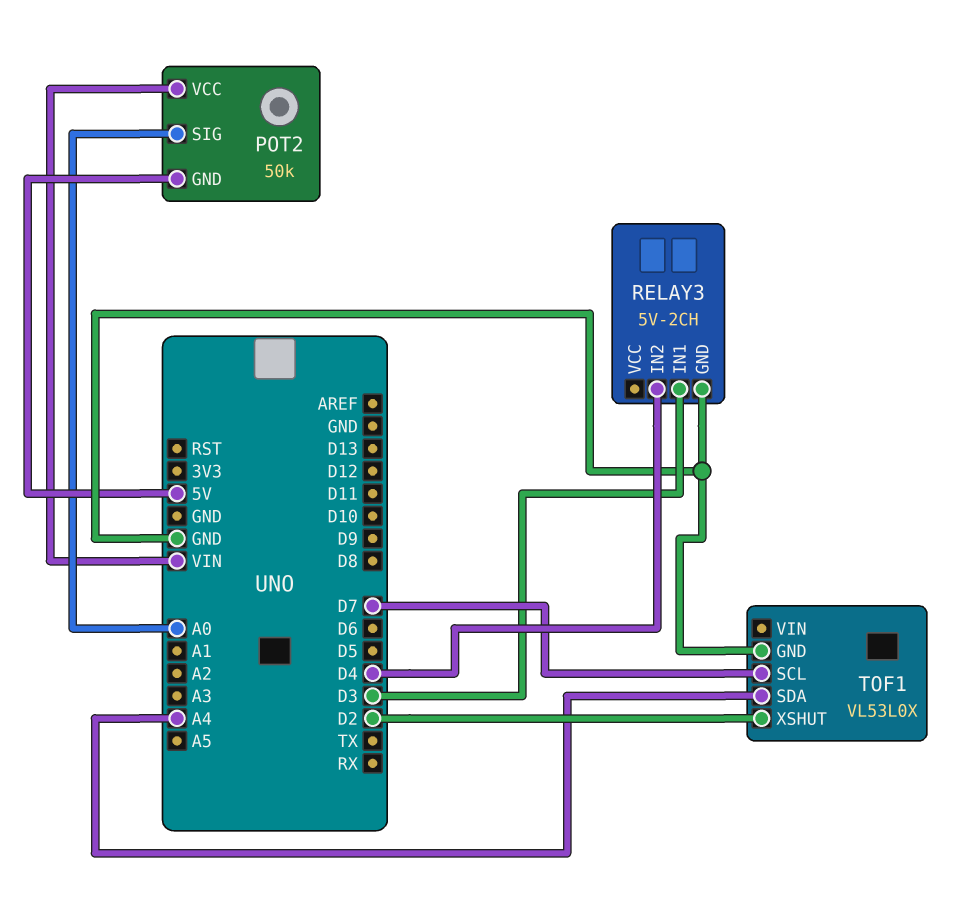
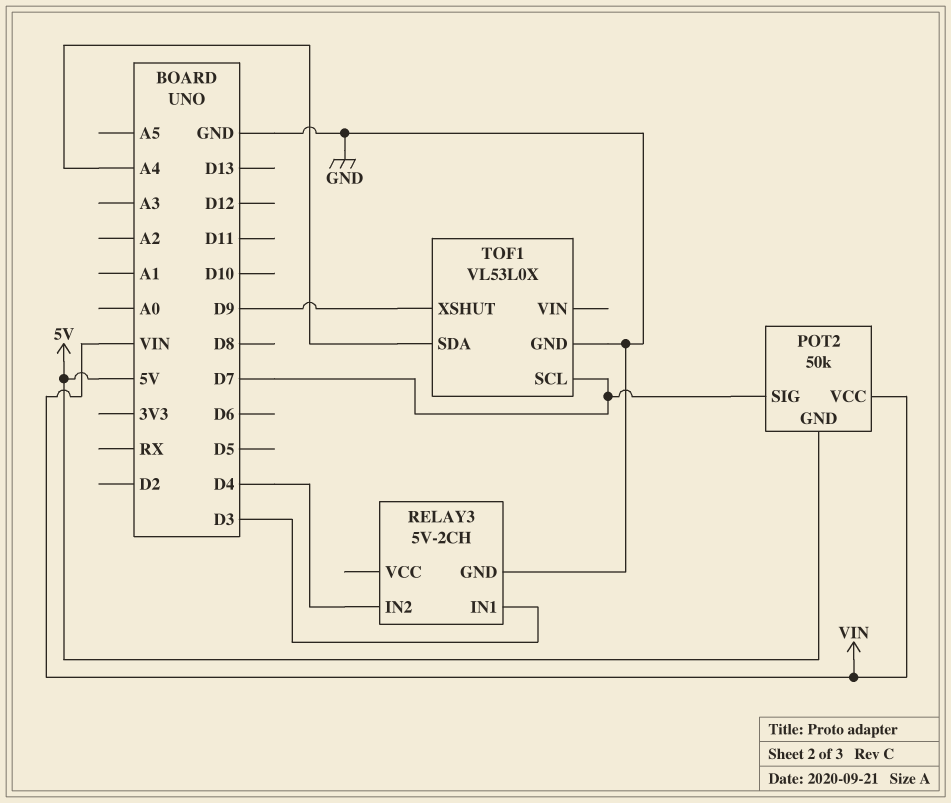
POT2 pin SIG: A0 -> D7
TOF1 pin XSHUT: D2 -> D9

